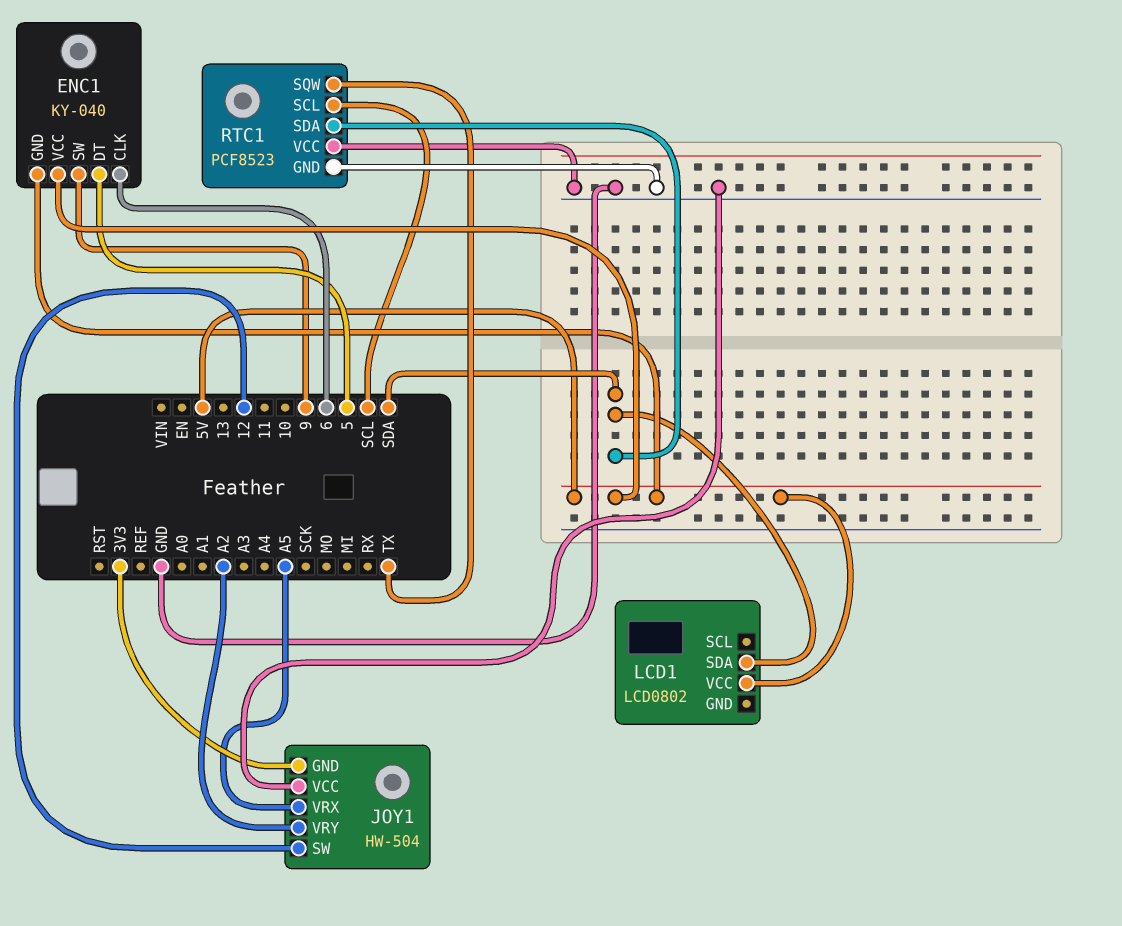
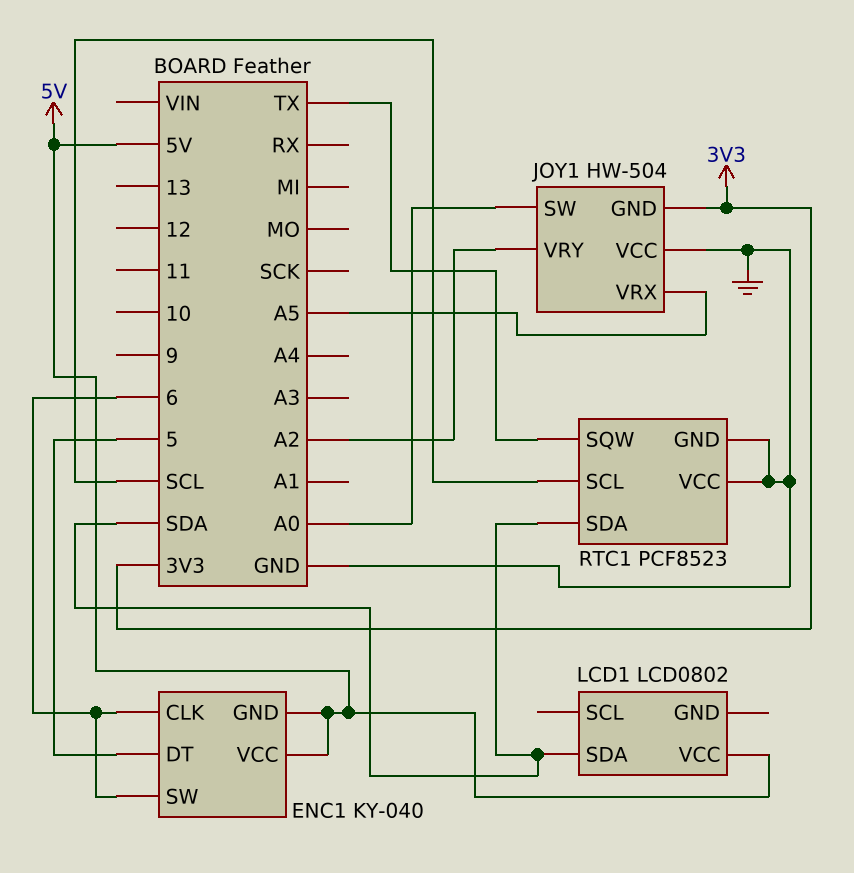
ENC1 pin SW: 9 -> 6
JOY1 pin SW: 12 -> A0

